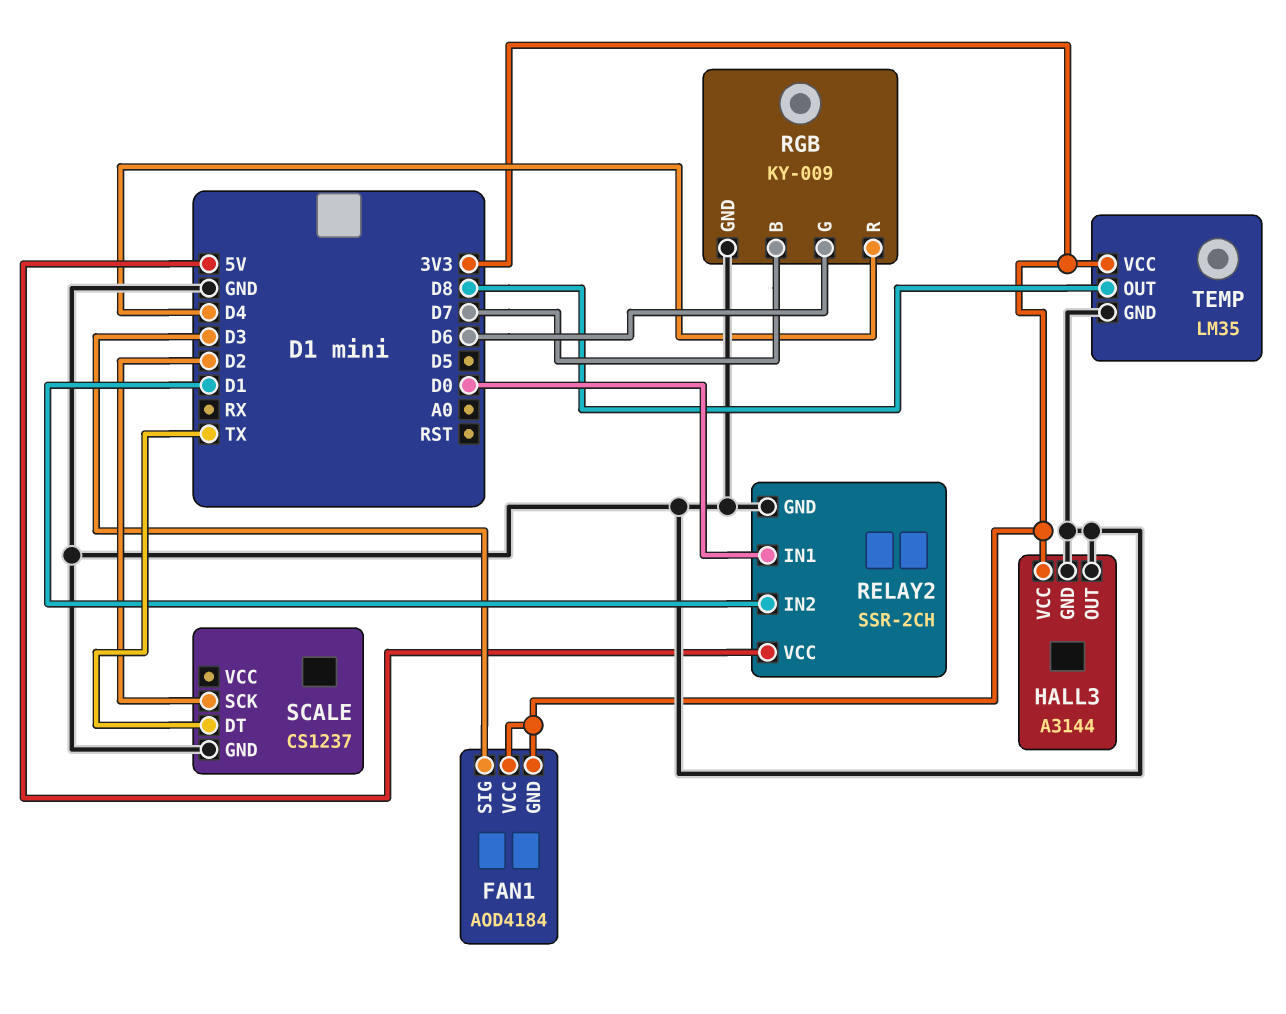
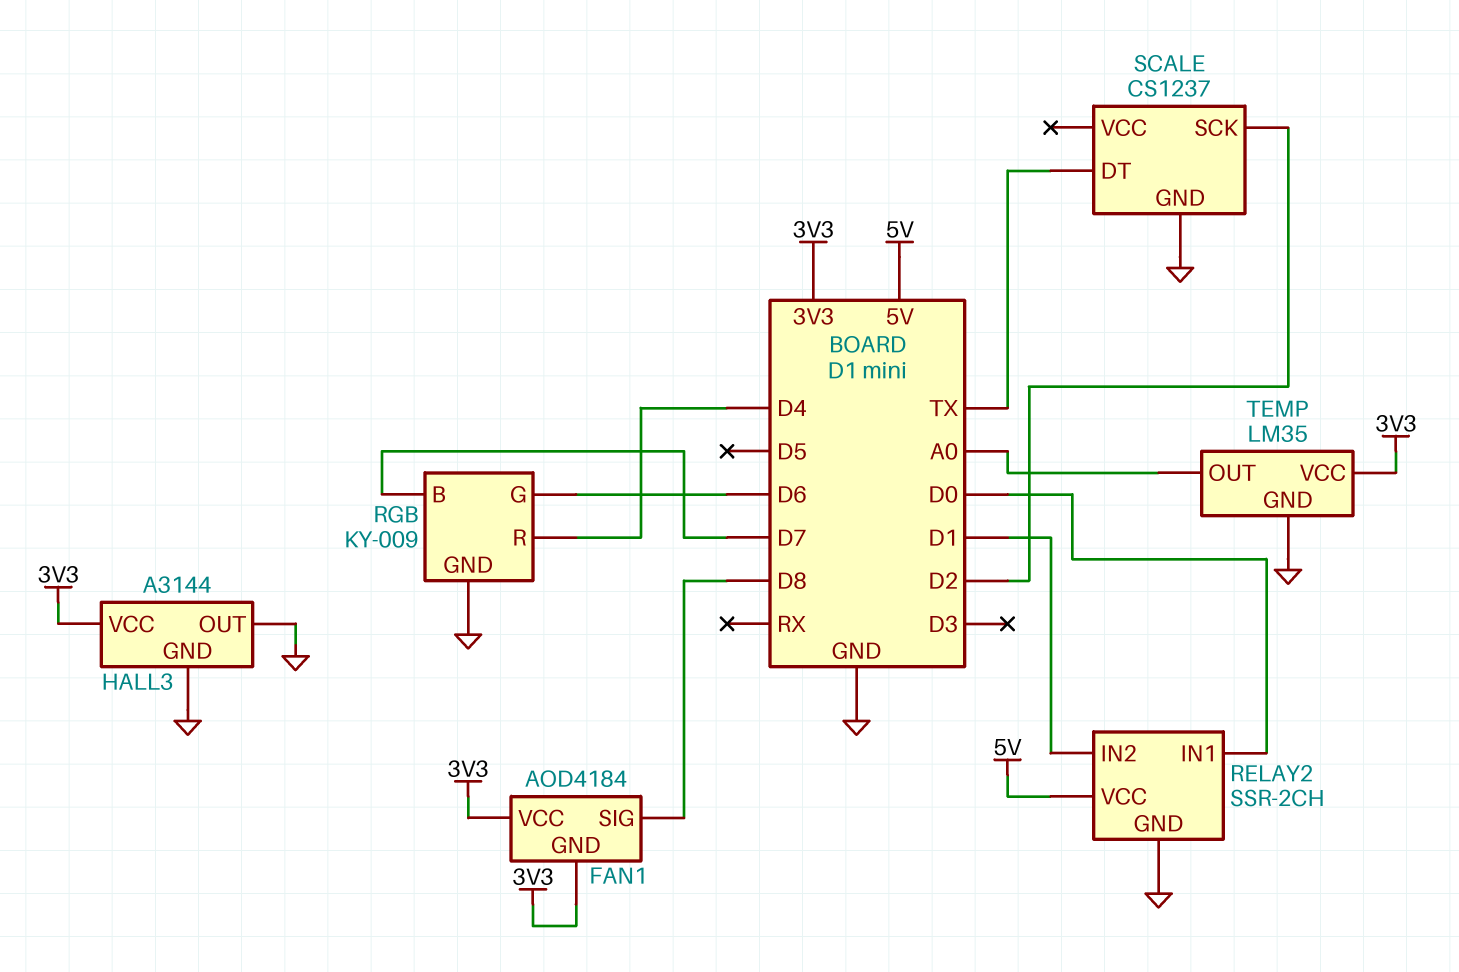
FAN1 pin SIG: D3 -> D8
TEMP pin OUT: D8 -> A0

